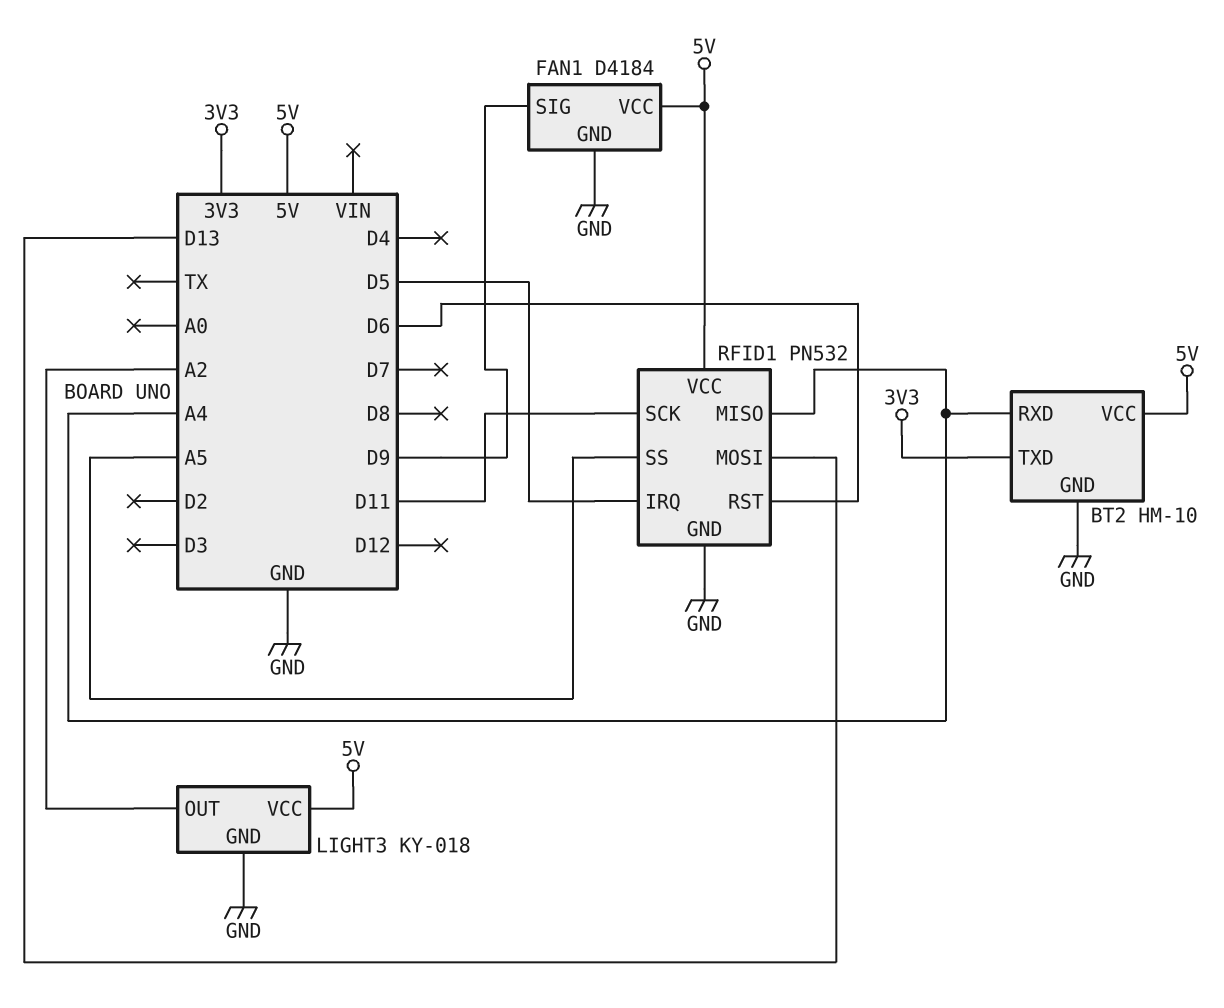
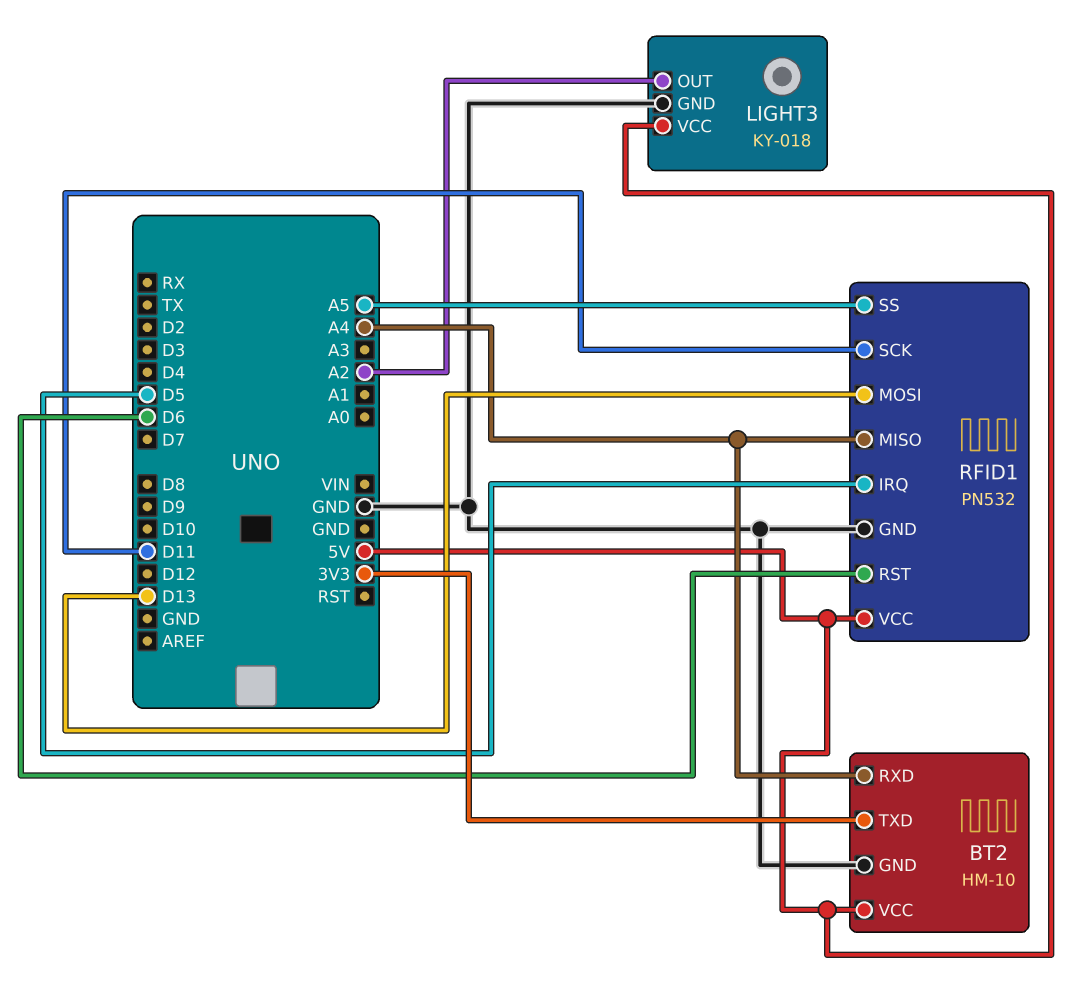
FAN1: D4184 -> none
FAN1 pin GND: GND -> none
FAN1 pin SIG: D9 -> none
FAN1 pin VCC: 5V -> none

